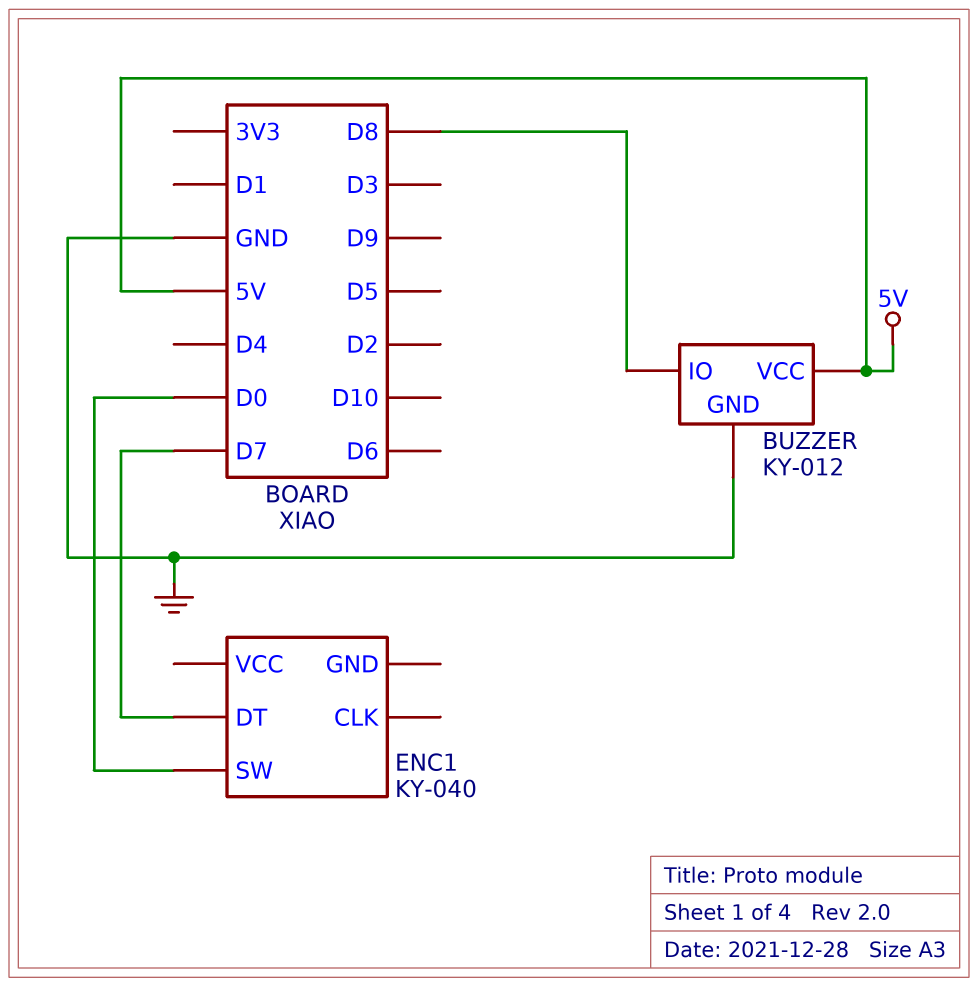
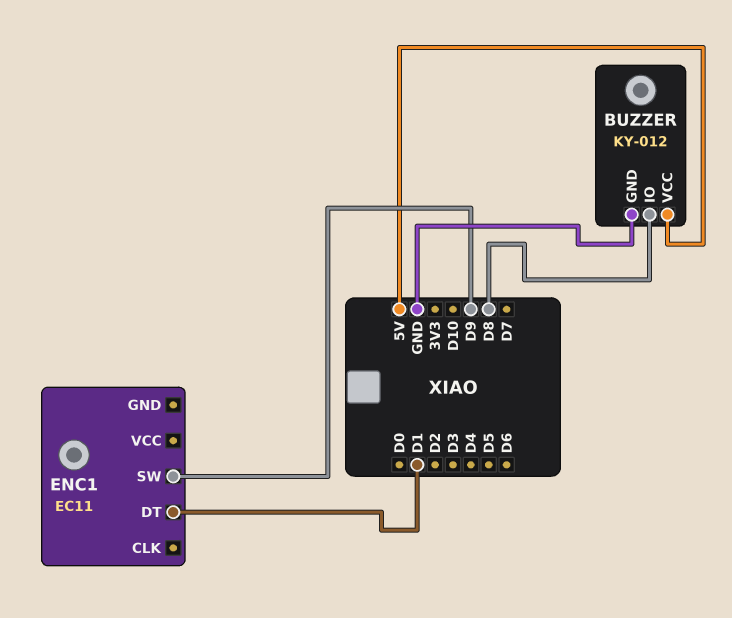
ENC1: KY-040 -> EC11
ENC1 pin DT: D7 -> D1
ENC1 pin SW: D0 -> D9

